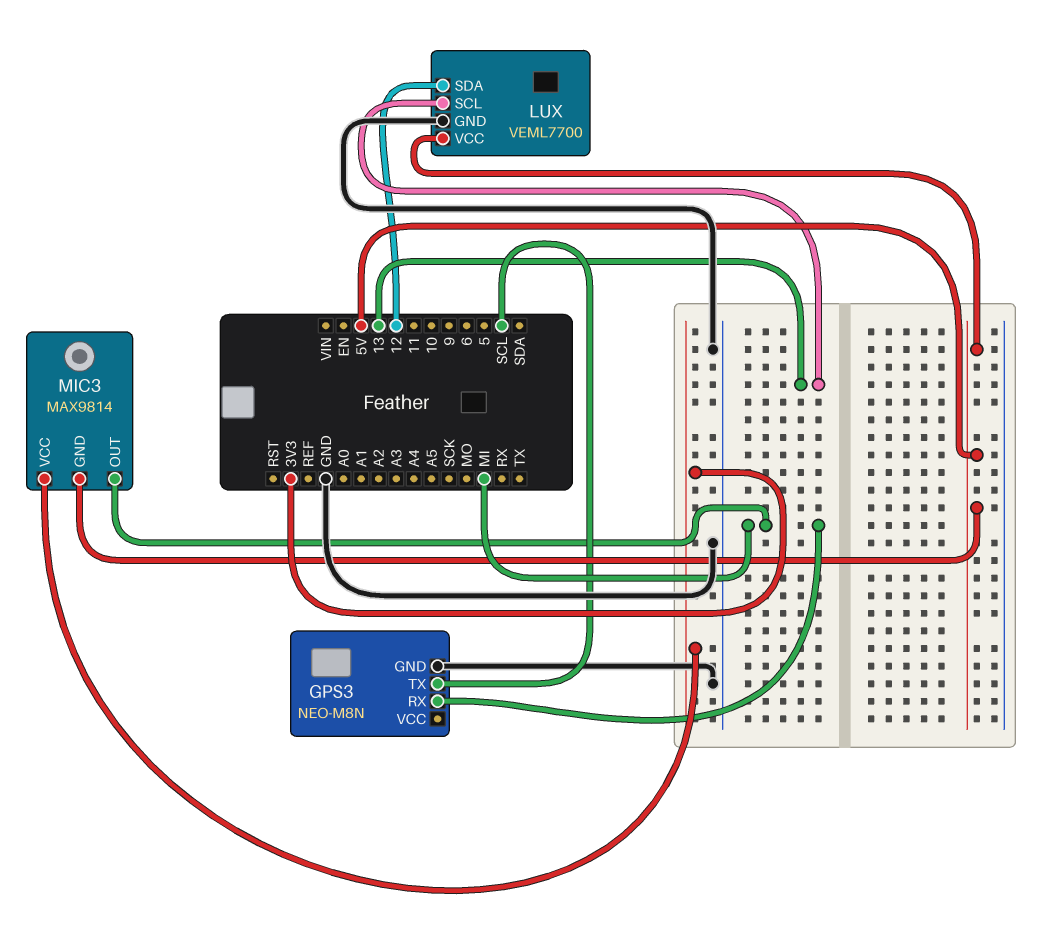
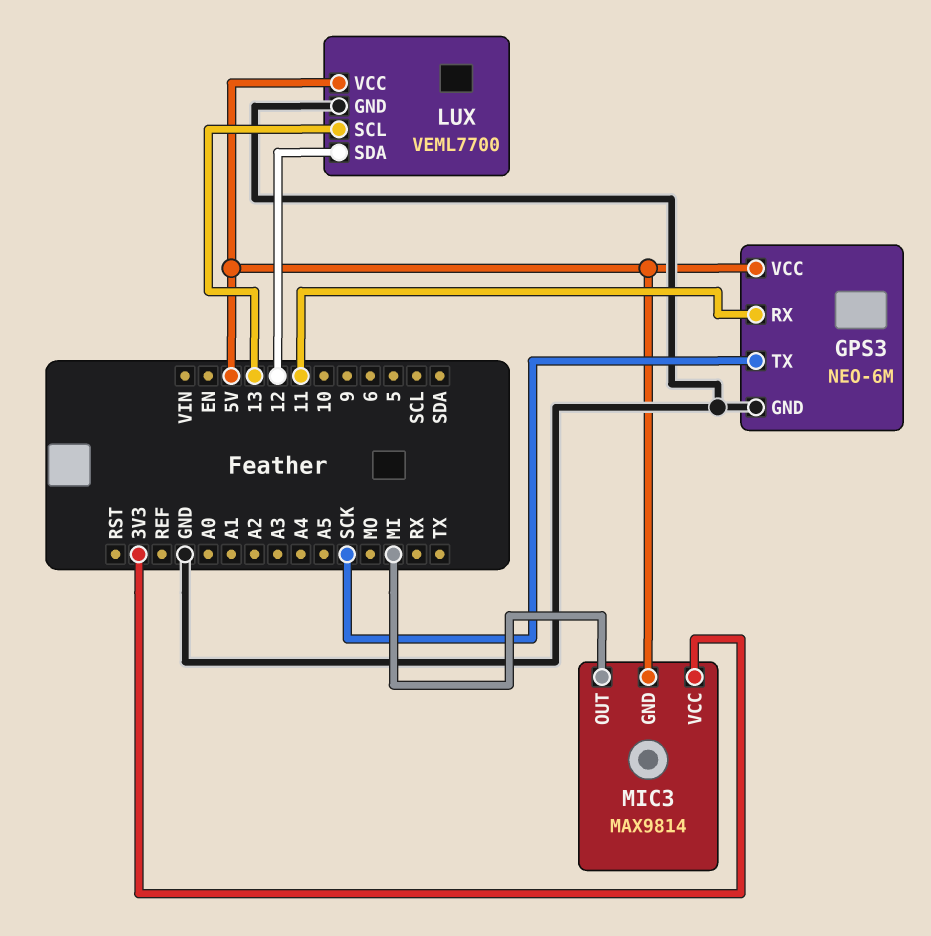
GPS3: NEO-M8N -> NEO-6M
GPS3 pin RX: MI -> 11
GPS3 pin TX: SCL -> SCK
GPS3 pin VCC: none -> 5V

